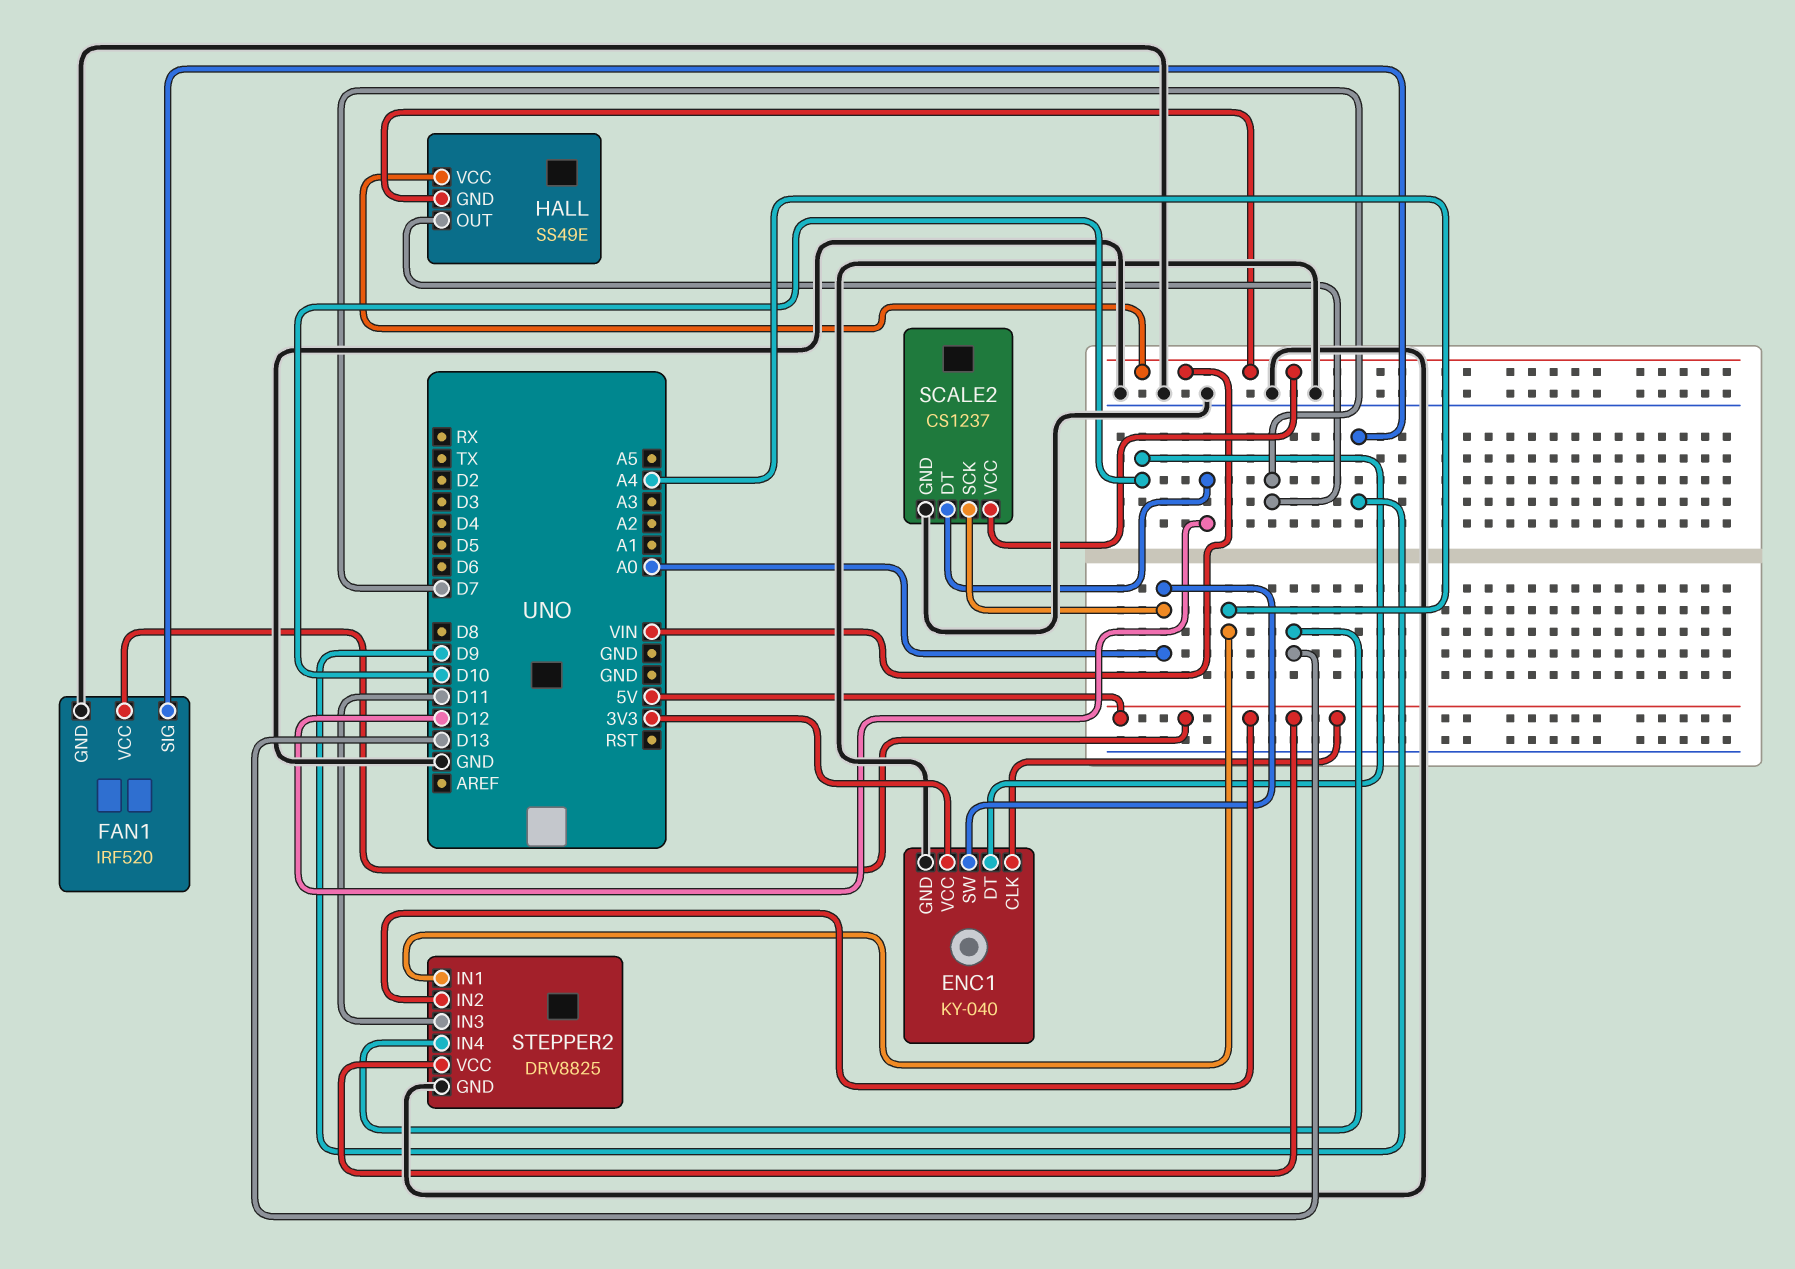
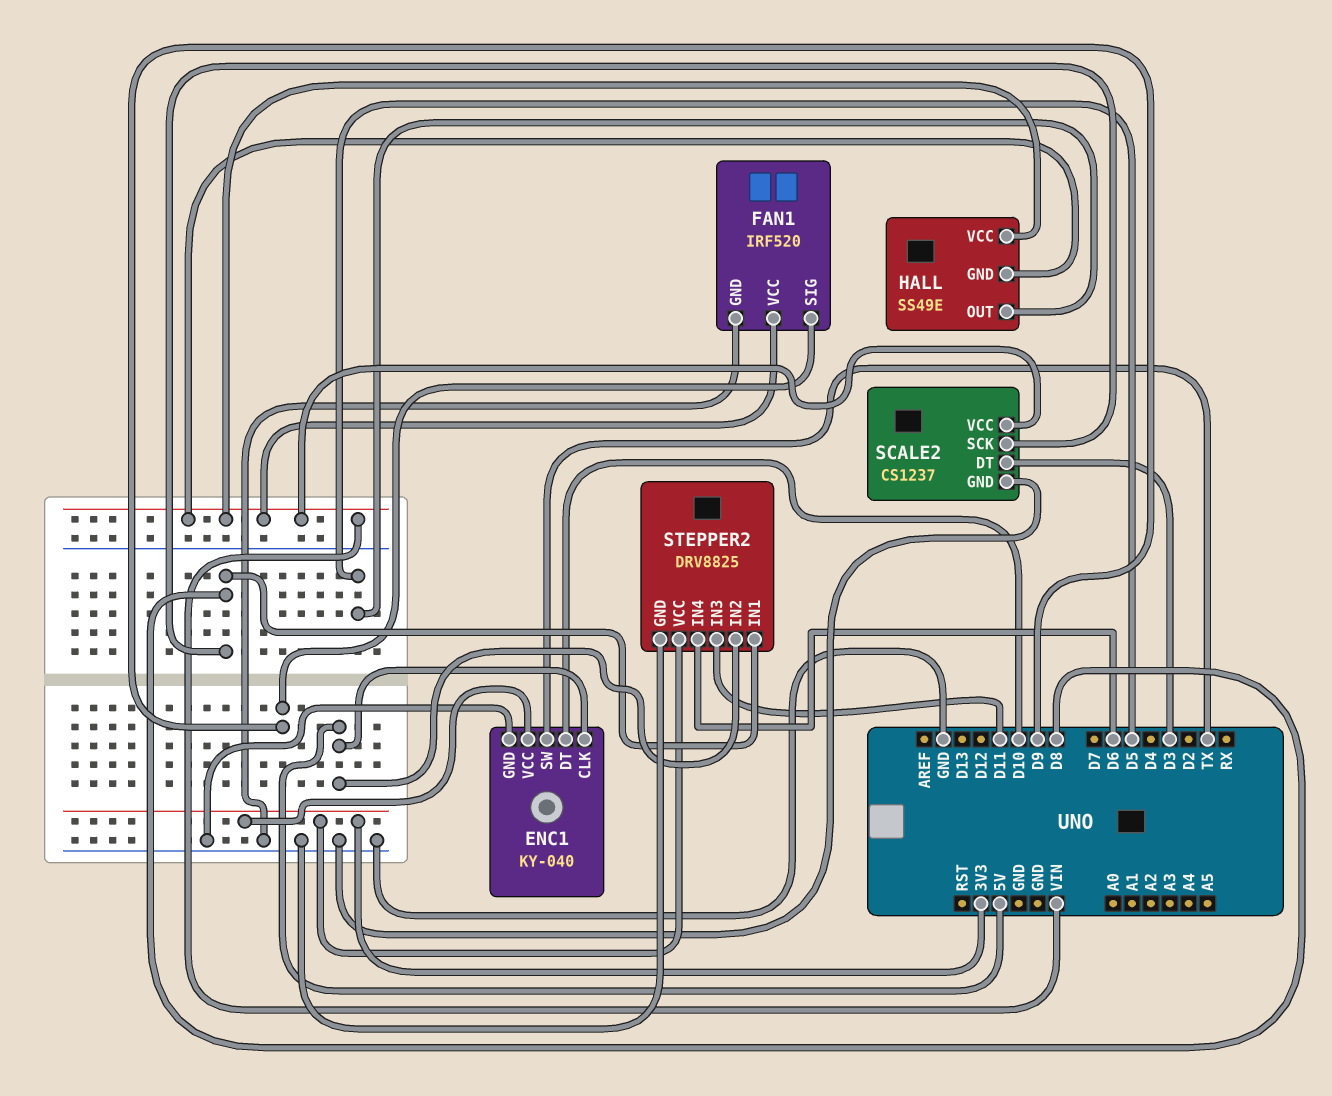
ENC1 pin SW: A0 -> TX
FAN1 pin VCC: 5V -> VIN
HALL pin OUT: D7 -> D5
SCALE2 pin DT: D12 -> D3
SCALE2 pin SCK: A0 -> D8
STEPPER2 pin IN1: A4 -> D8
STEPPER2 pin IN4: D13 -> D6
STEPPER2 pin VCC: 5V -> 3V3

